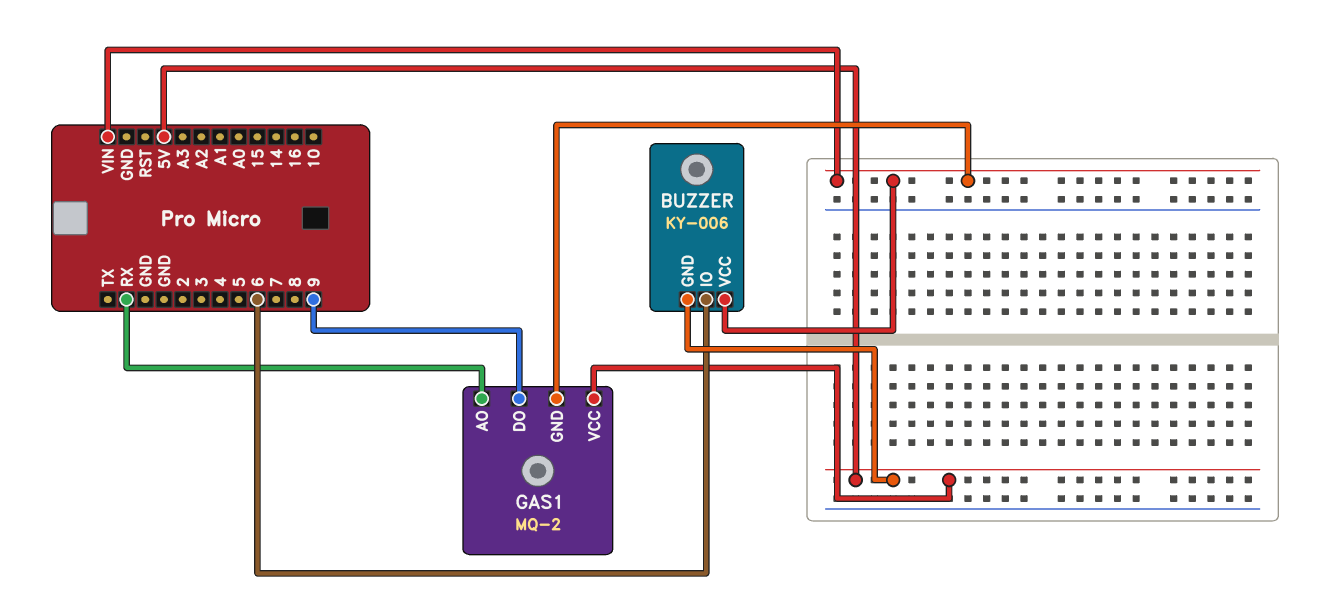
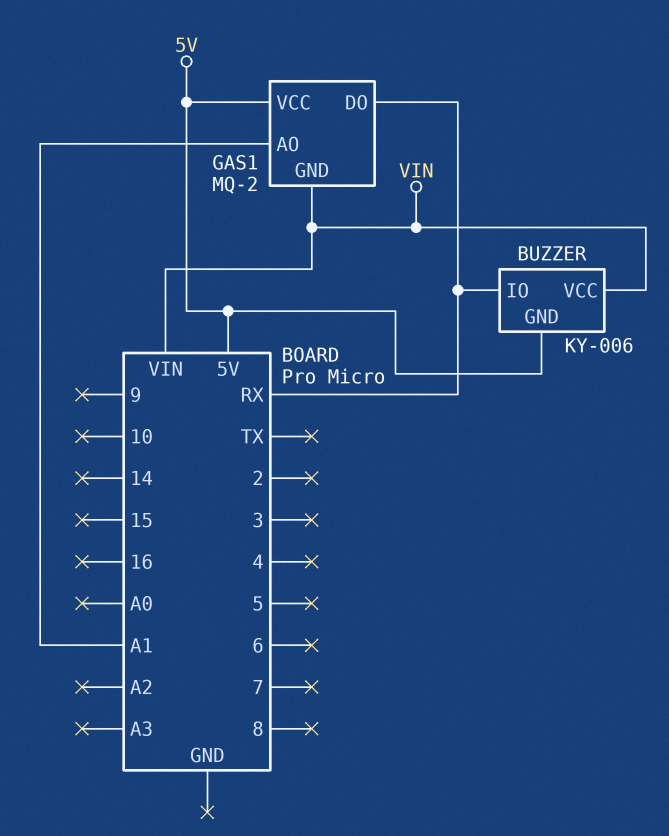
BUZZER pin IO: 6 -> RX
GAS1 pin AO: RX -> A1
GAS1 pin DO: 9 -> RX

